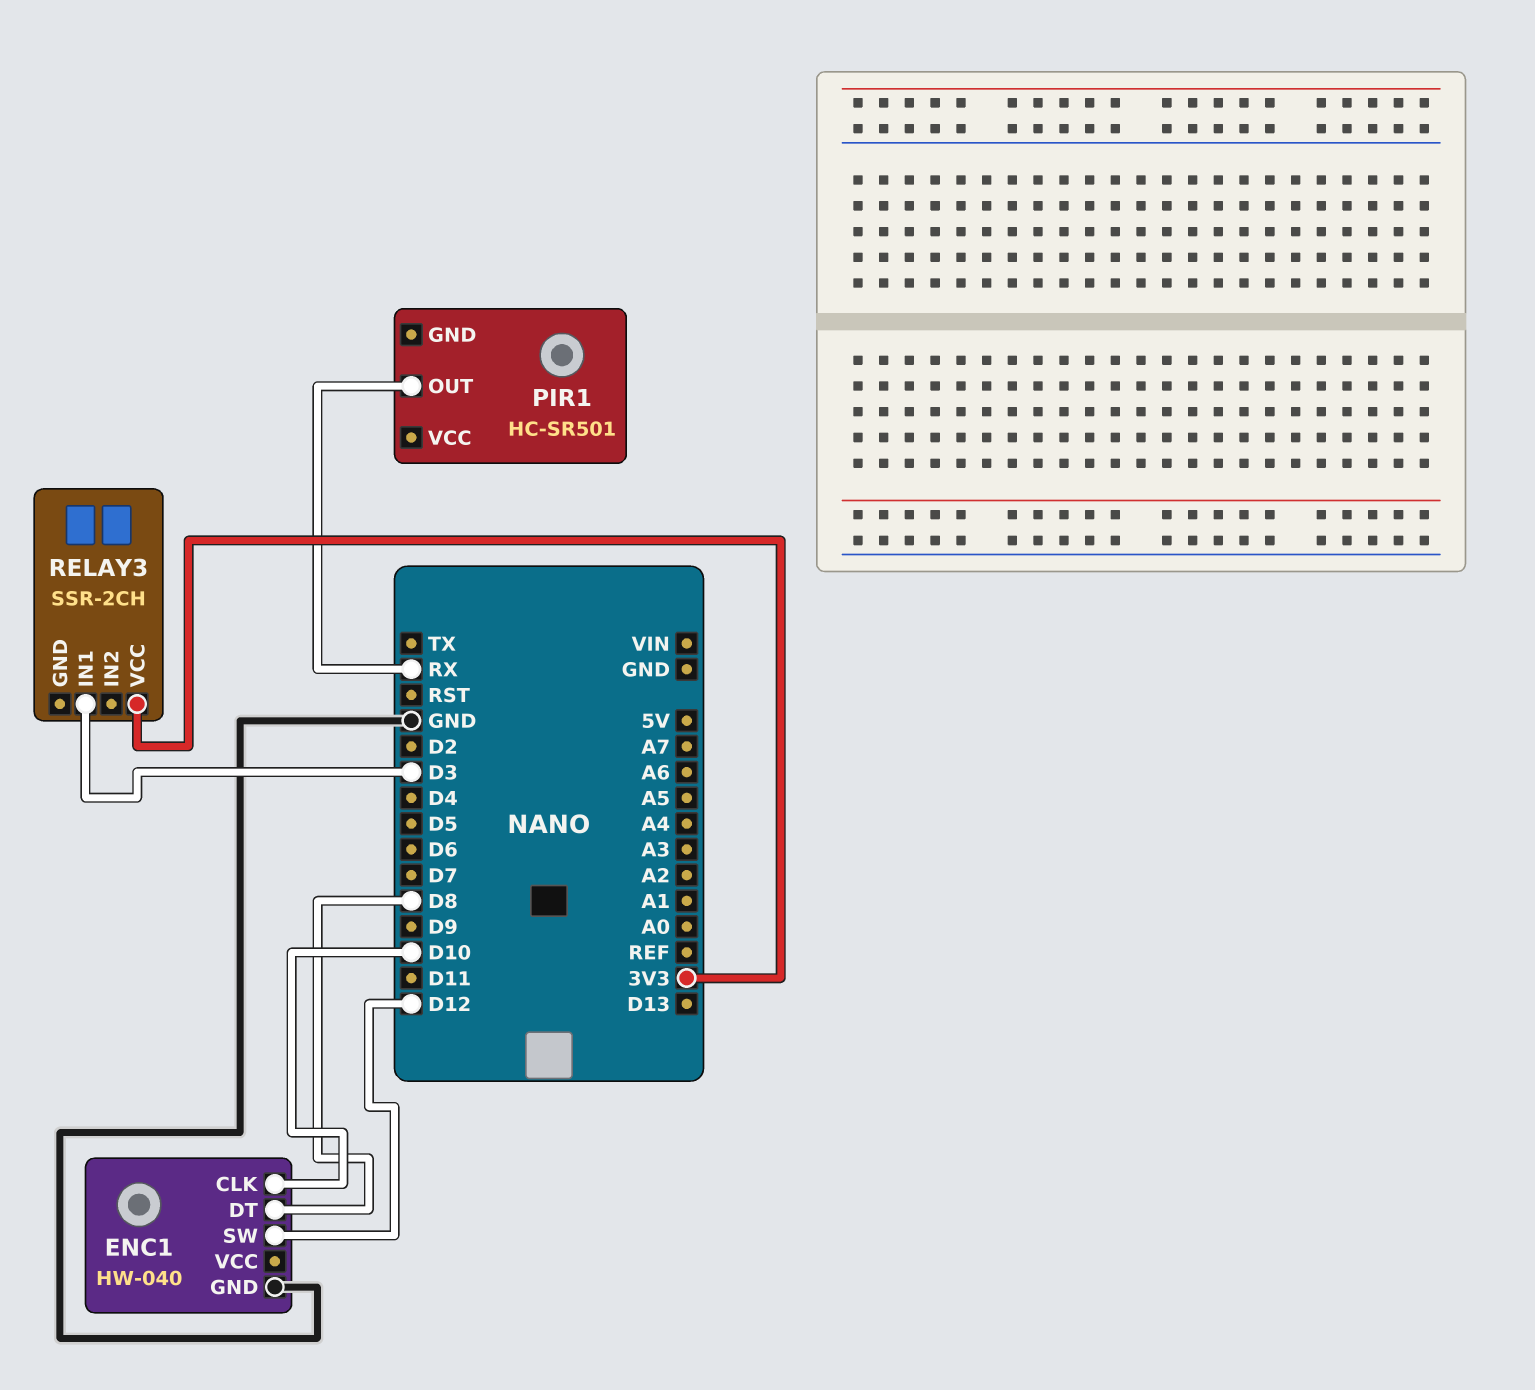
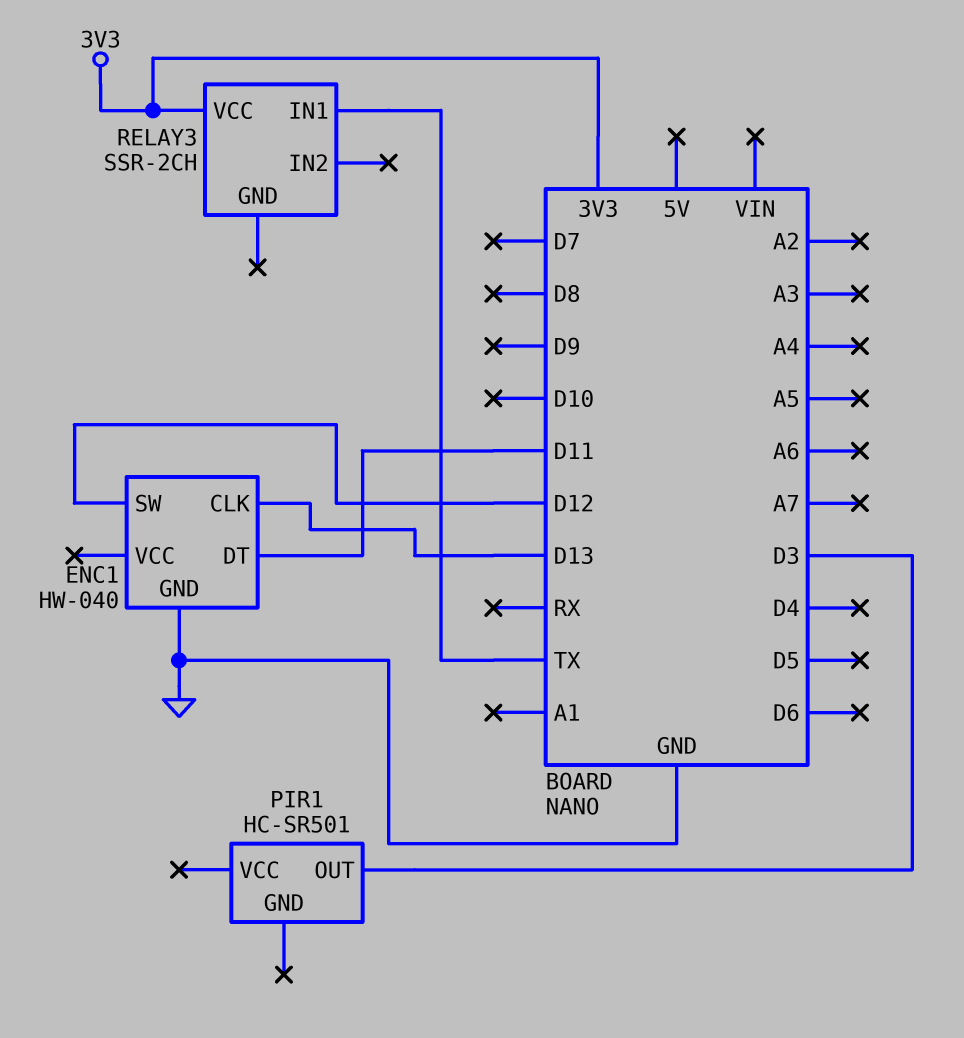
ENC1 pin CLK: D10 -> D13
ENC1 pin DT: D8 -> D11
PIR1 pin OUT: RX -> D3
RELAY3 pin IN1: D3 -> TX

